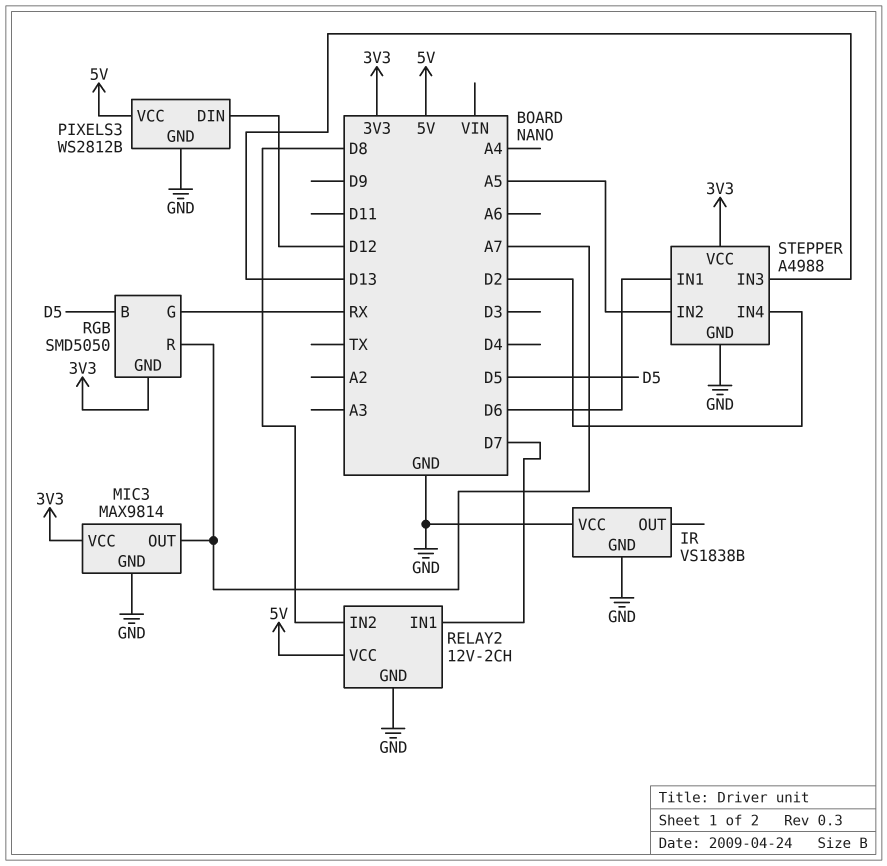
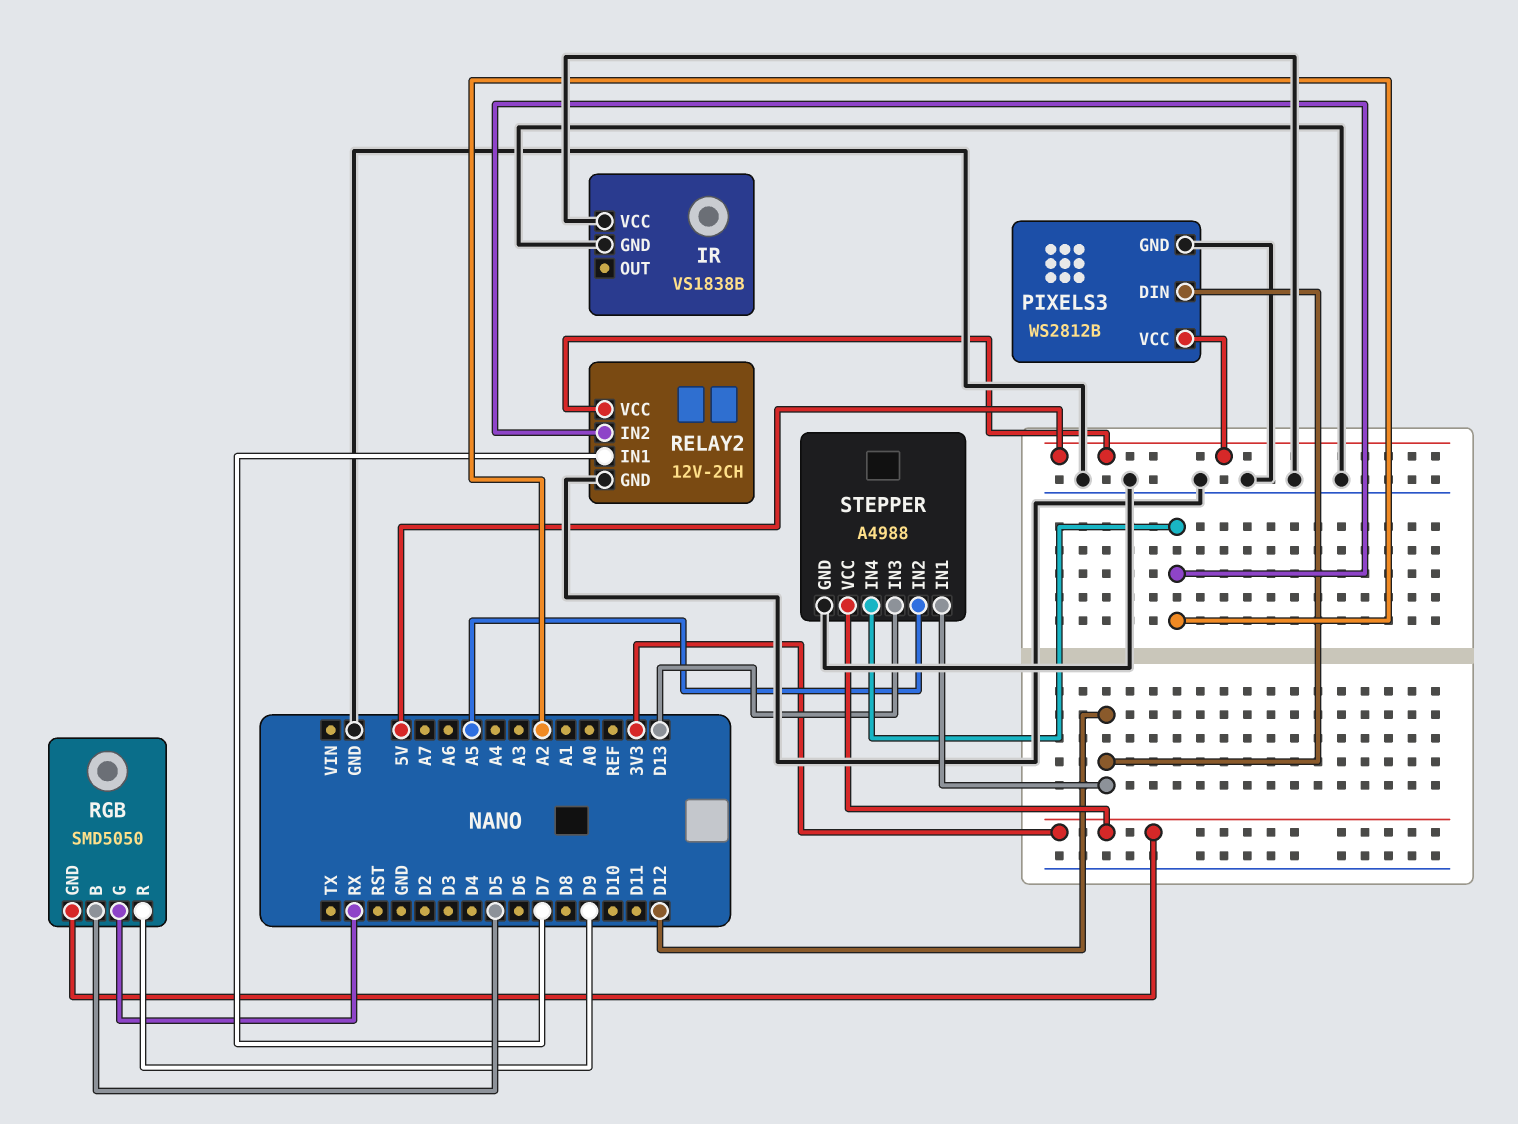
MIC3: MAX9814 -> none
MIC3 pin GND: GND -> none
MIC3 pin OUT: A7 -> none
MIC3 pin VCC: 3V3 -> none
RELAY2 pin IN2: D8 -> A2
RGB pin R: A7 -> D9
STEPPER pin IN1: D6 -> D12
STEPPER pin IN4: D2 -> A2

